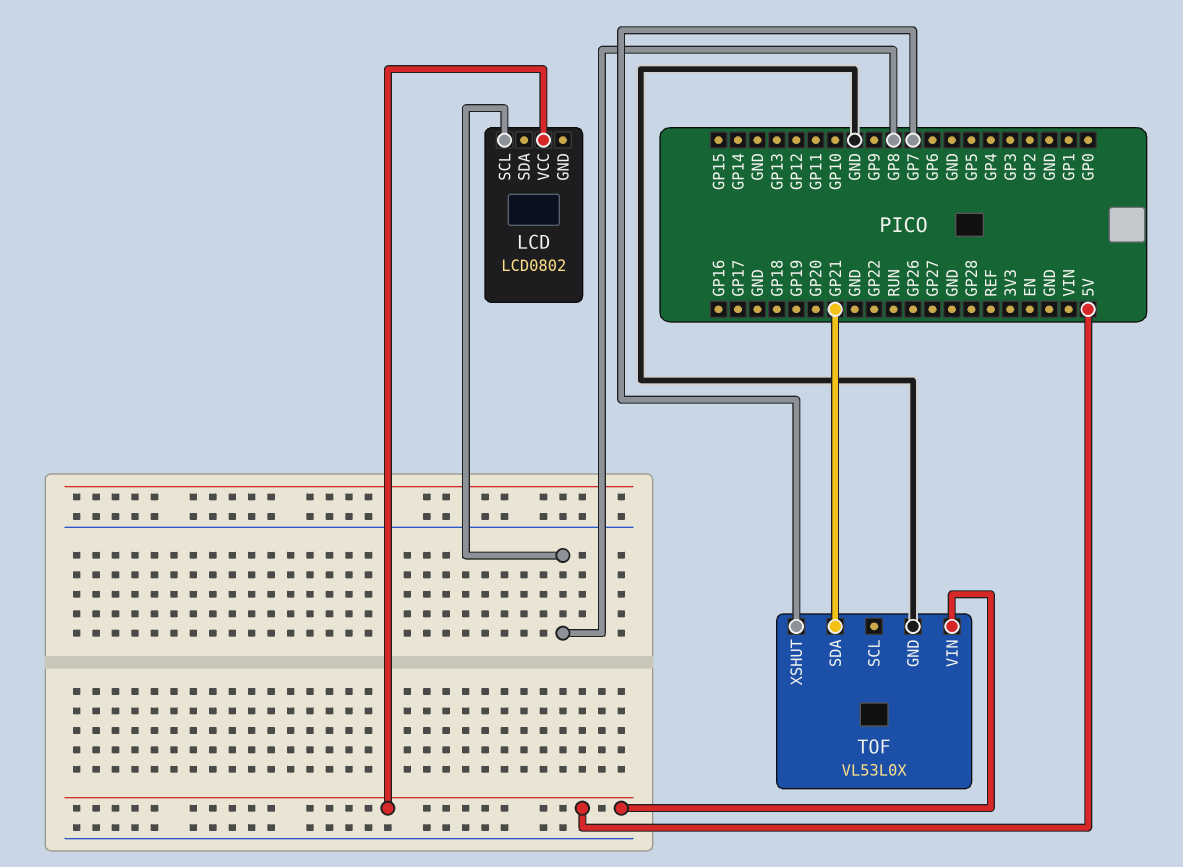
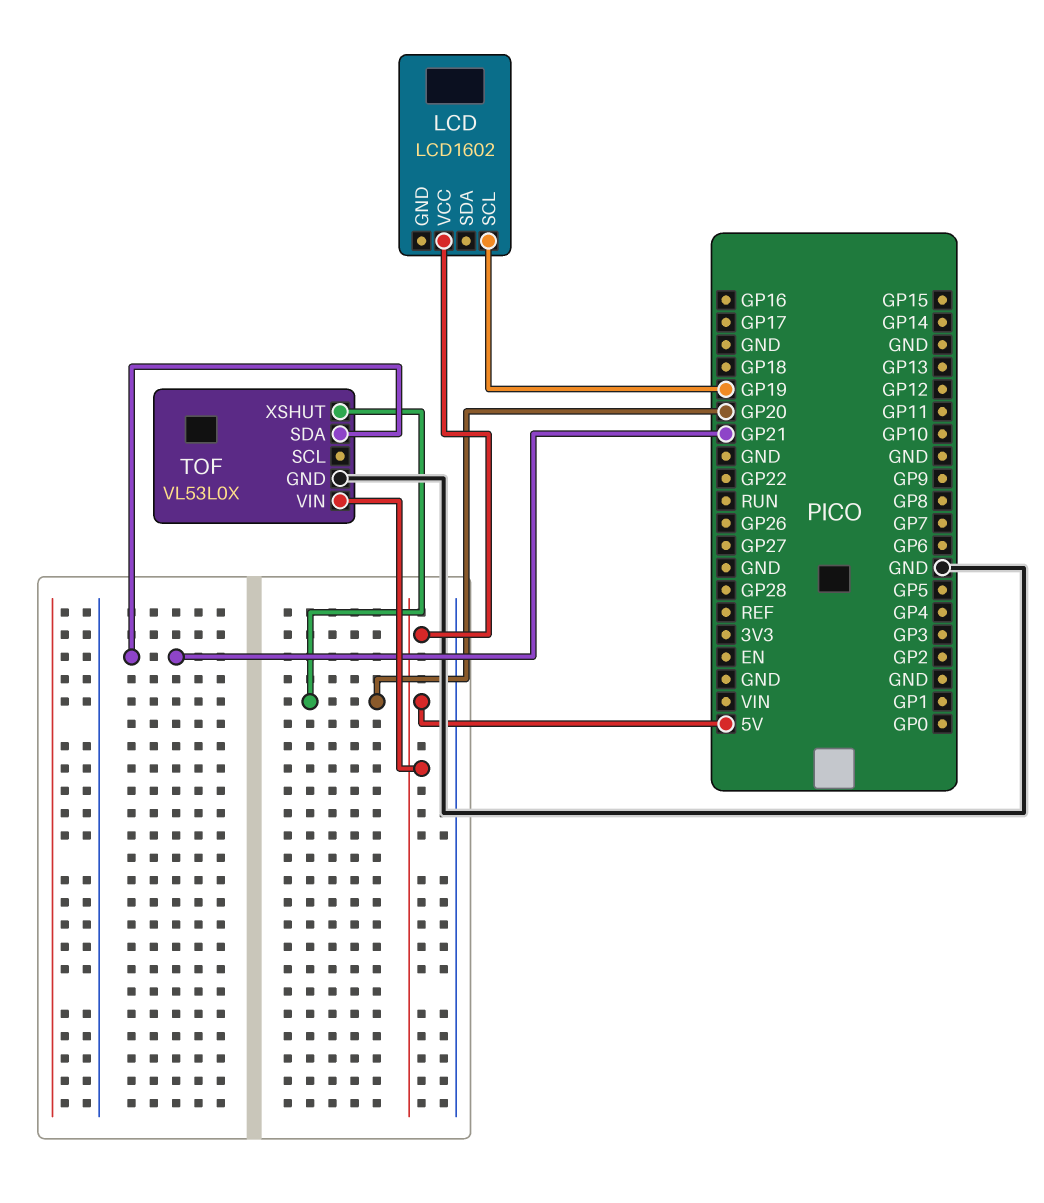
LCD: LCD0802 -> LCD1602
LCD pin SCL: GP8 -> GP19
TOF pin XSHUT: GP7 -> GP20

